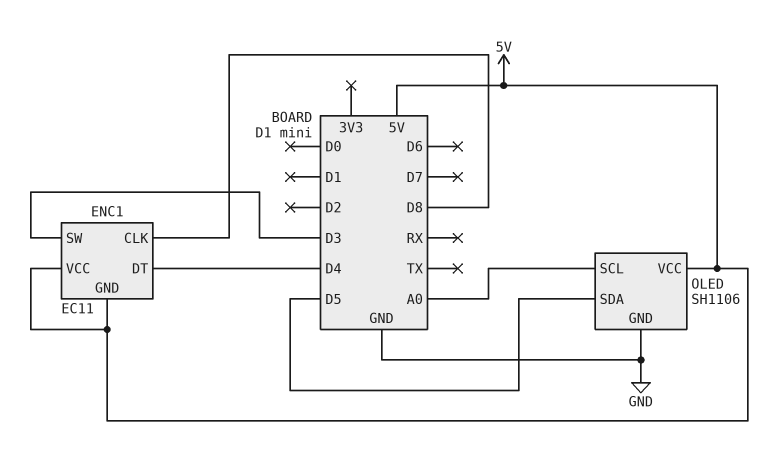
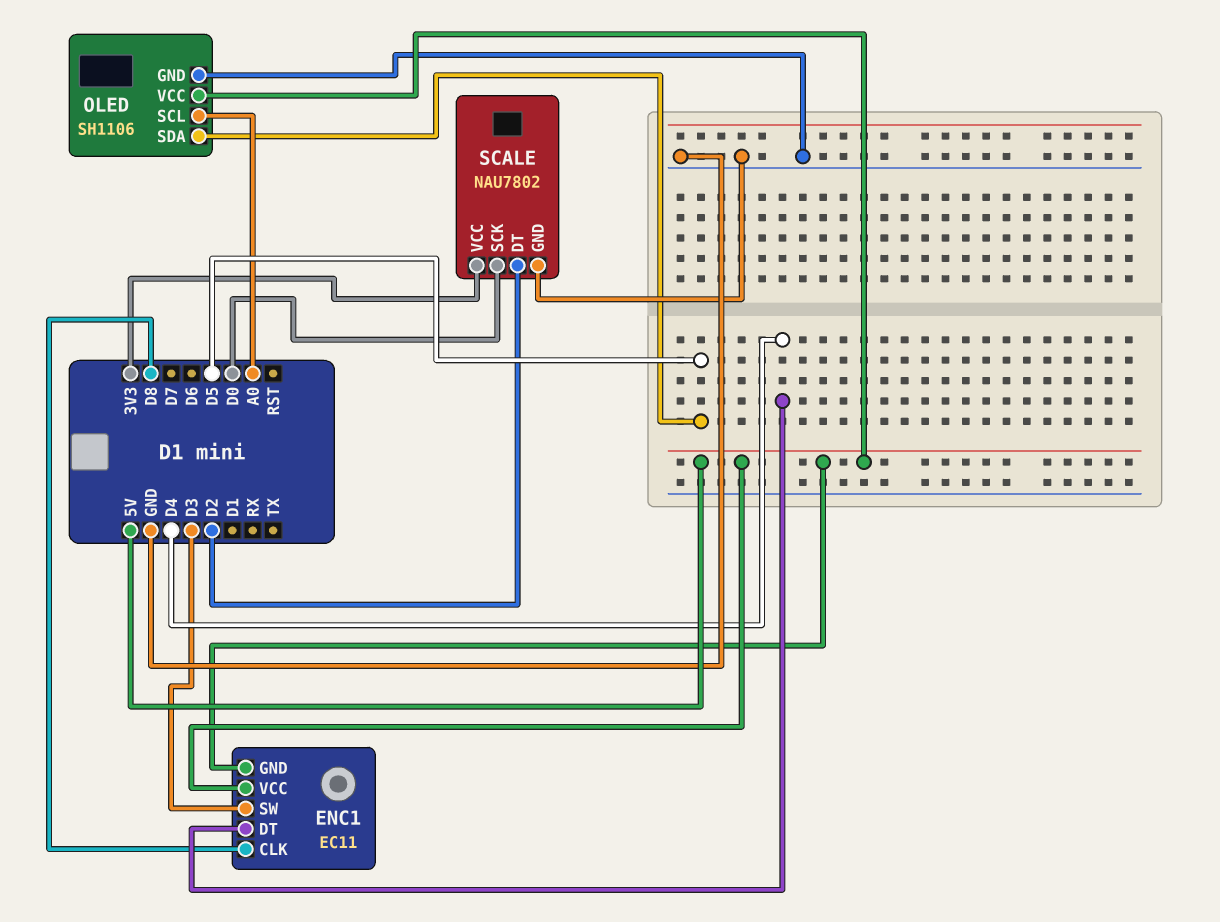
SCALE: none -> NAU7802
SCALE pin DT: none -> D2
SCALE pin GND: none -> GND
SCALE pin SCK: none -> D0
SCALE pin VCC: none -> 3V3

